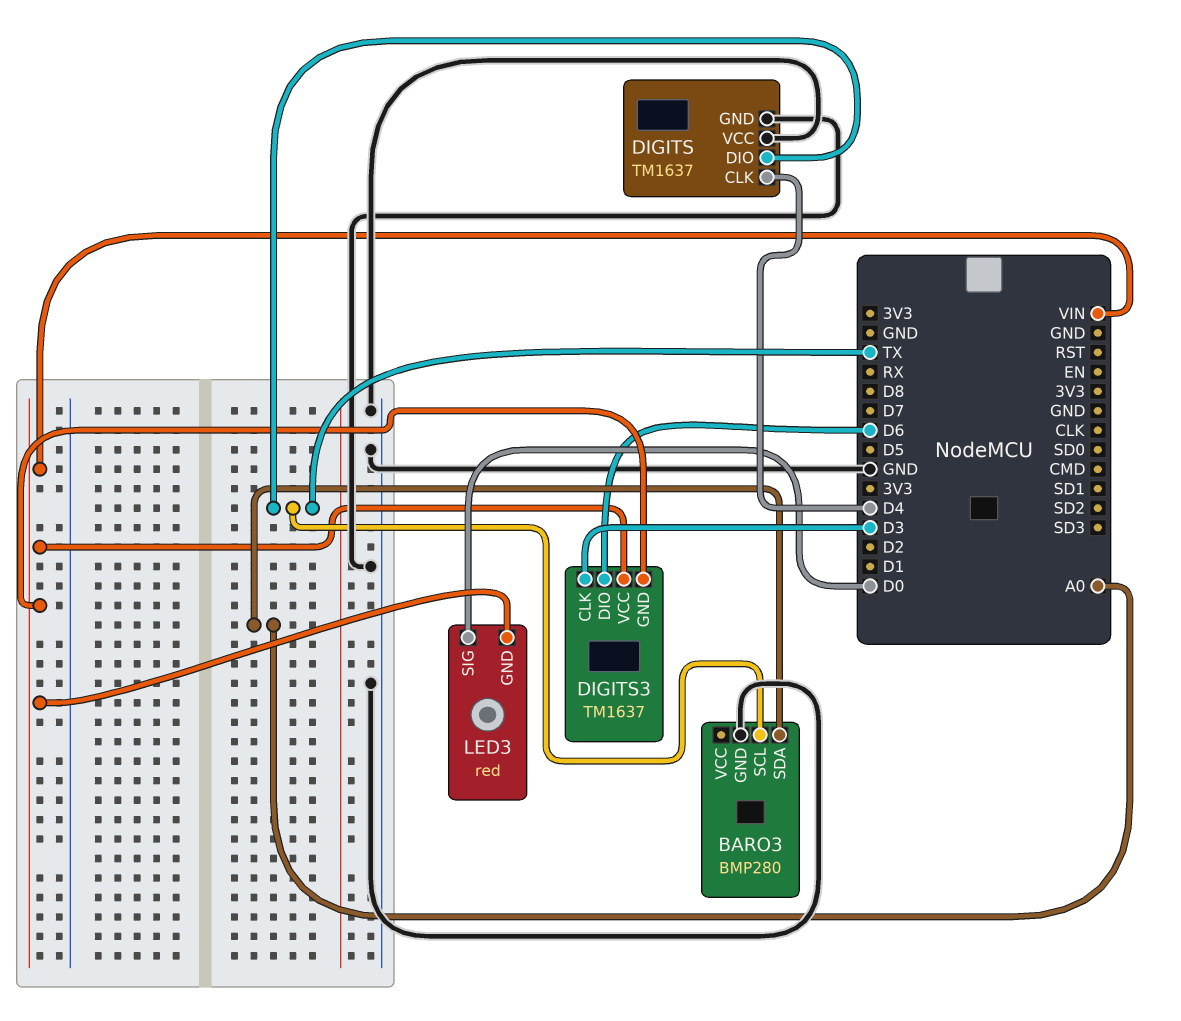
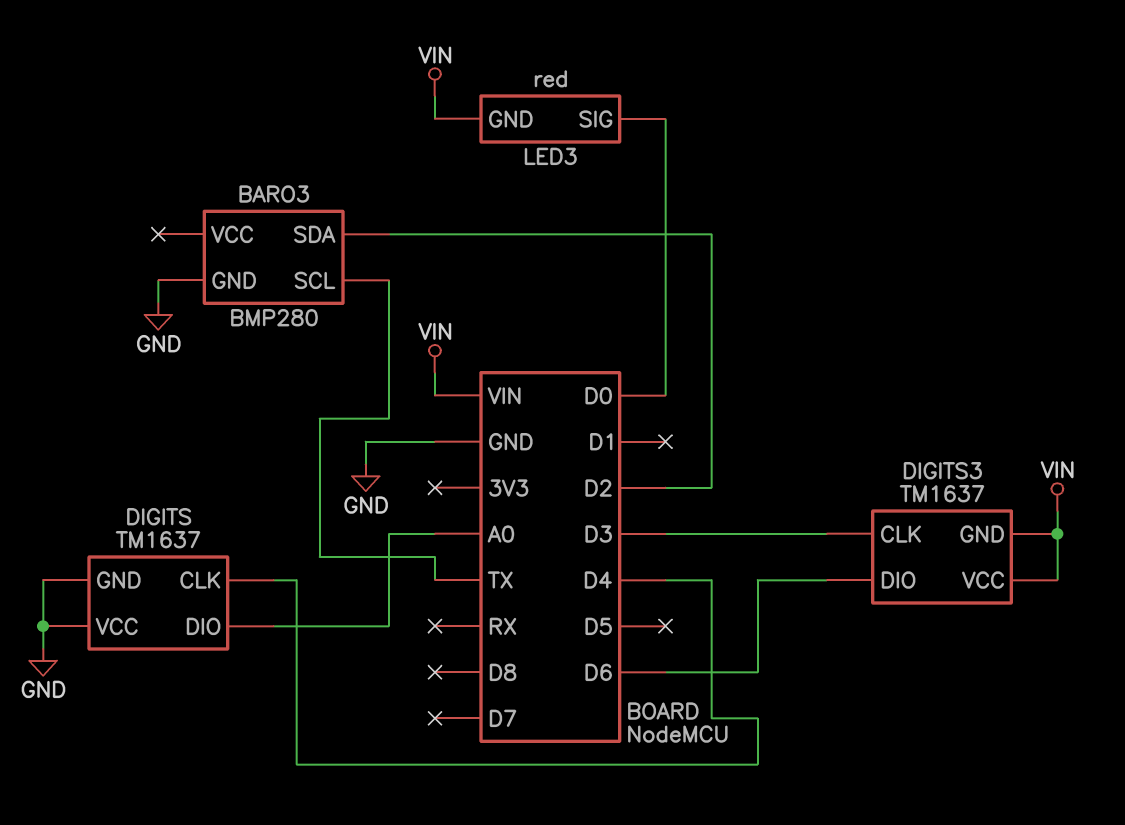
BARO3 pin SDA: A0 -> D2
DIGITS pin DIO: TX -> A0

